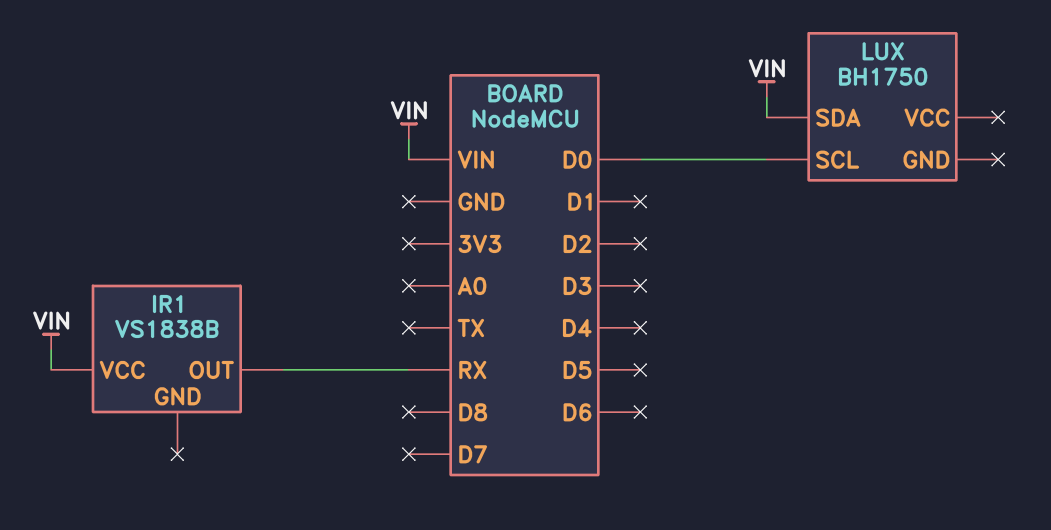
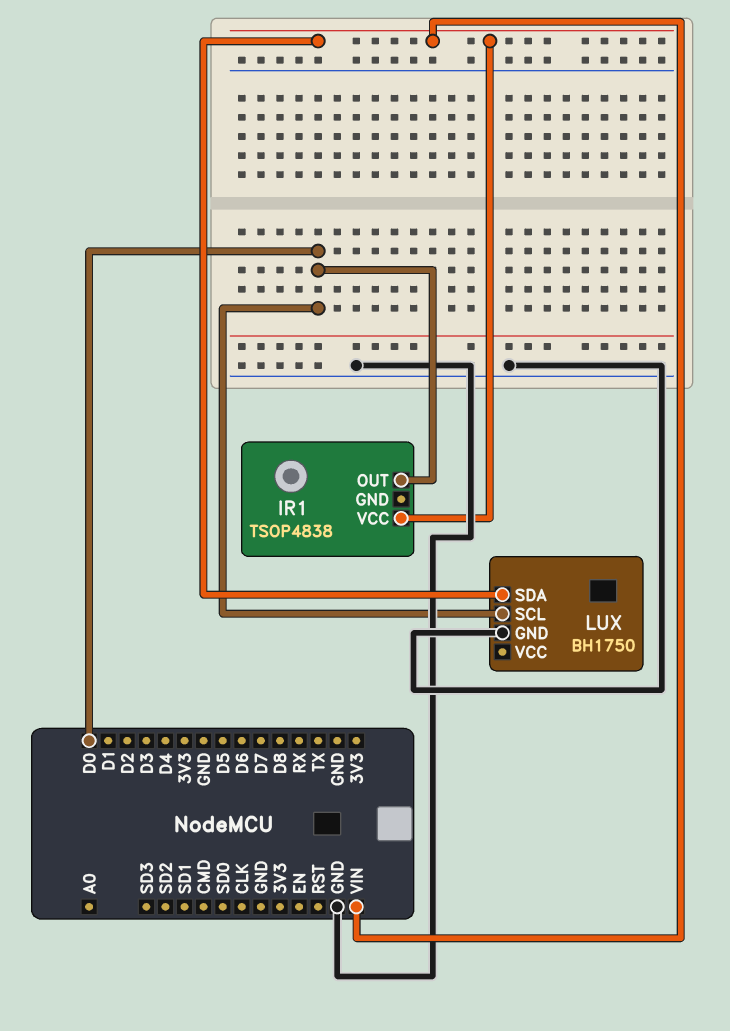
IR1: VS1838B -> TSOP4838
IR1 pin OUT: RX -> D0
LUX pin GND: none -> GND

